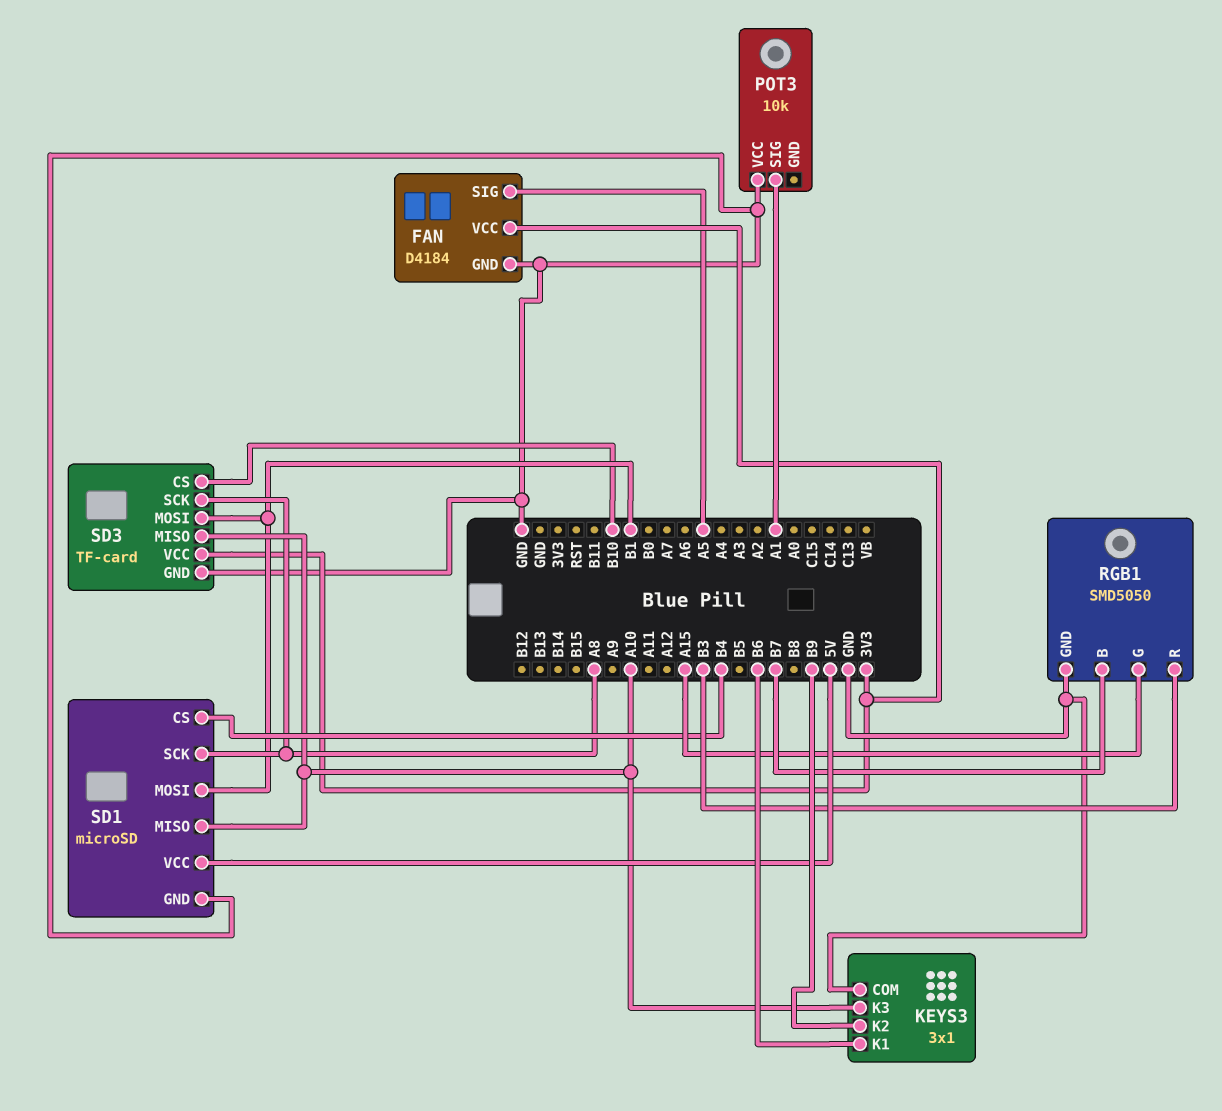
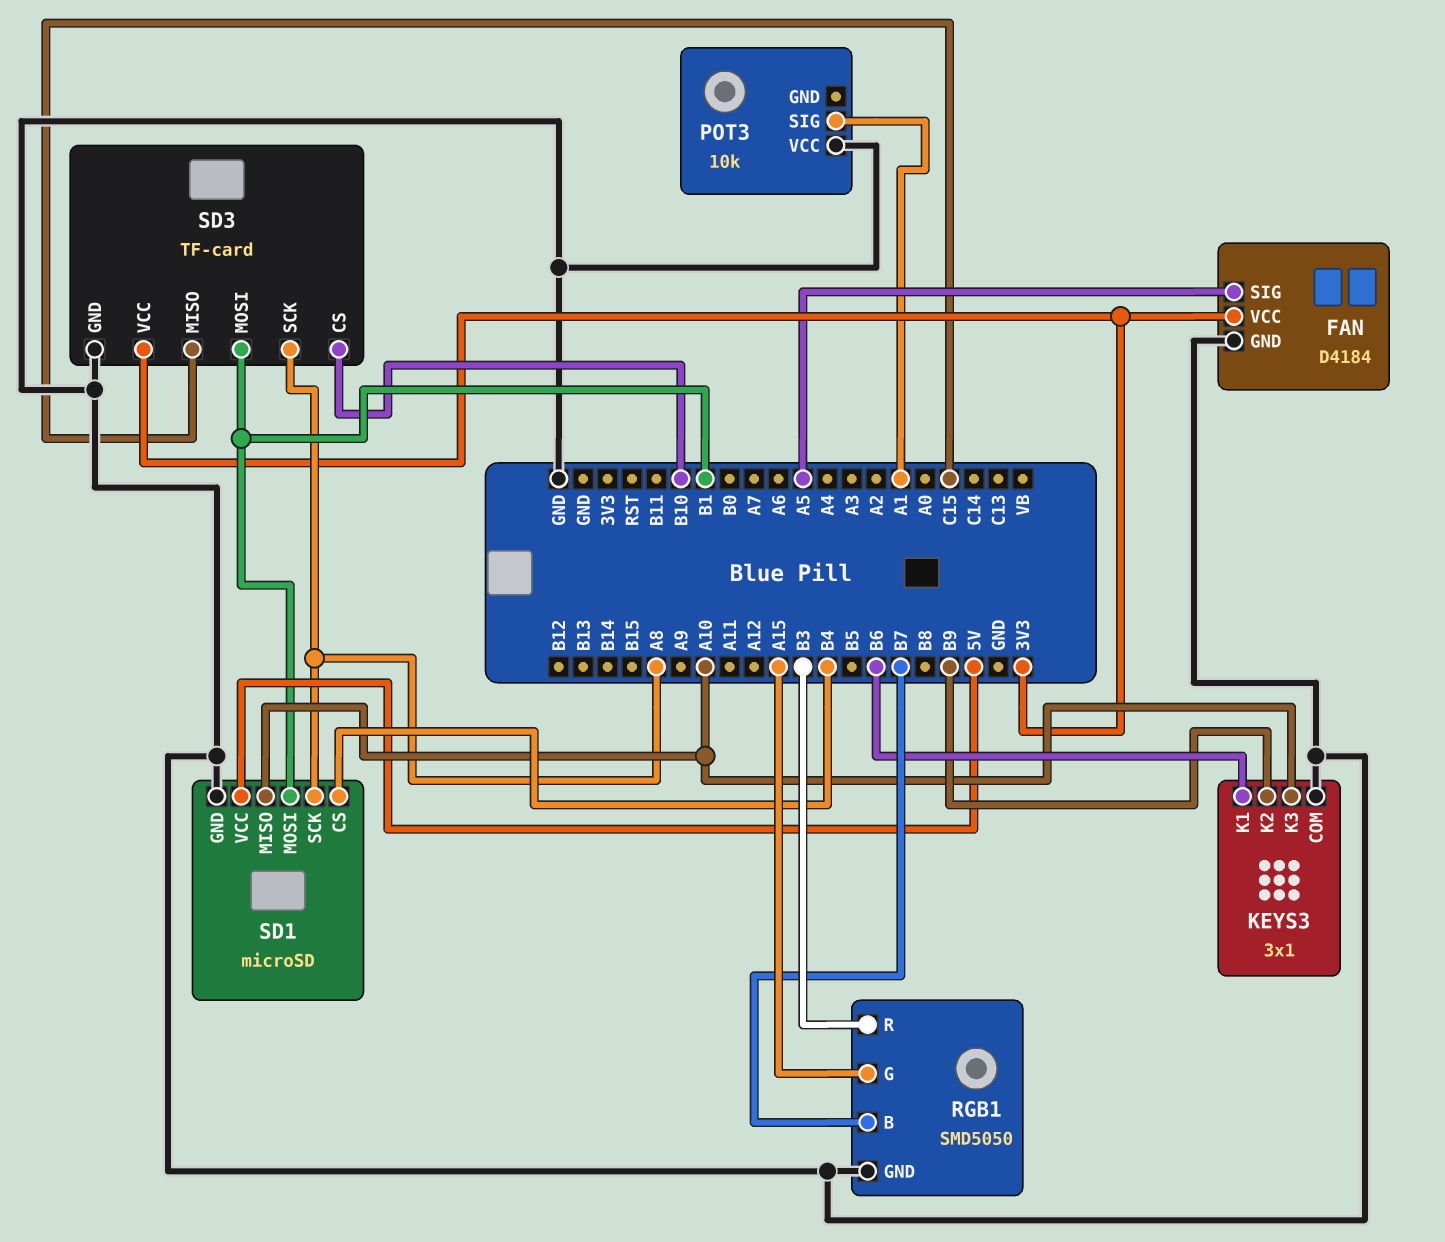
SD3 pin MISO: A10 -> C15

